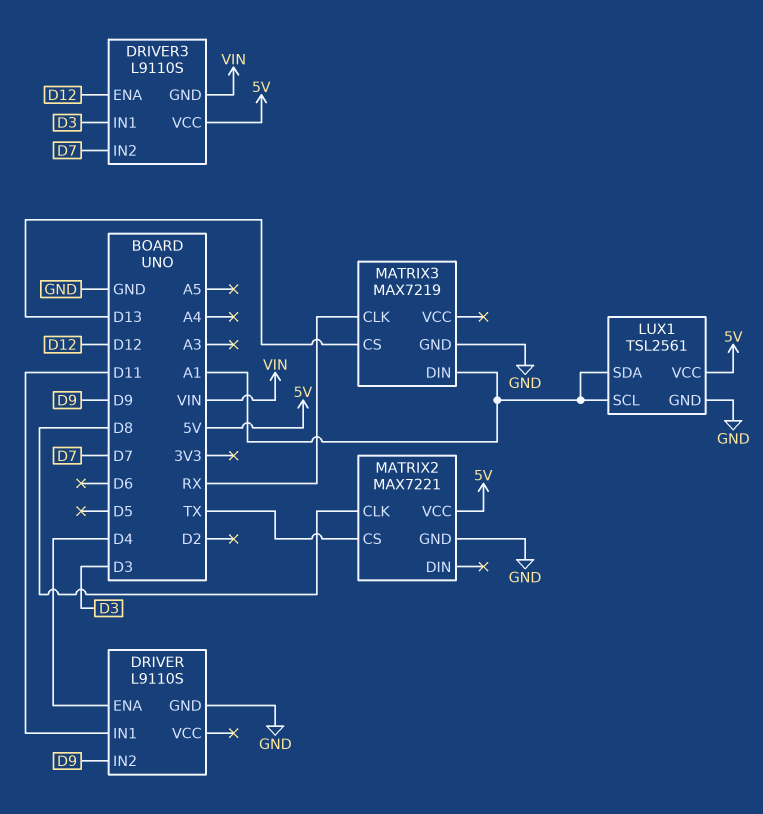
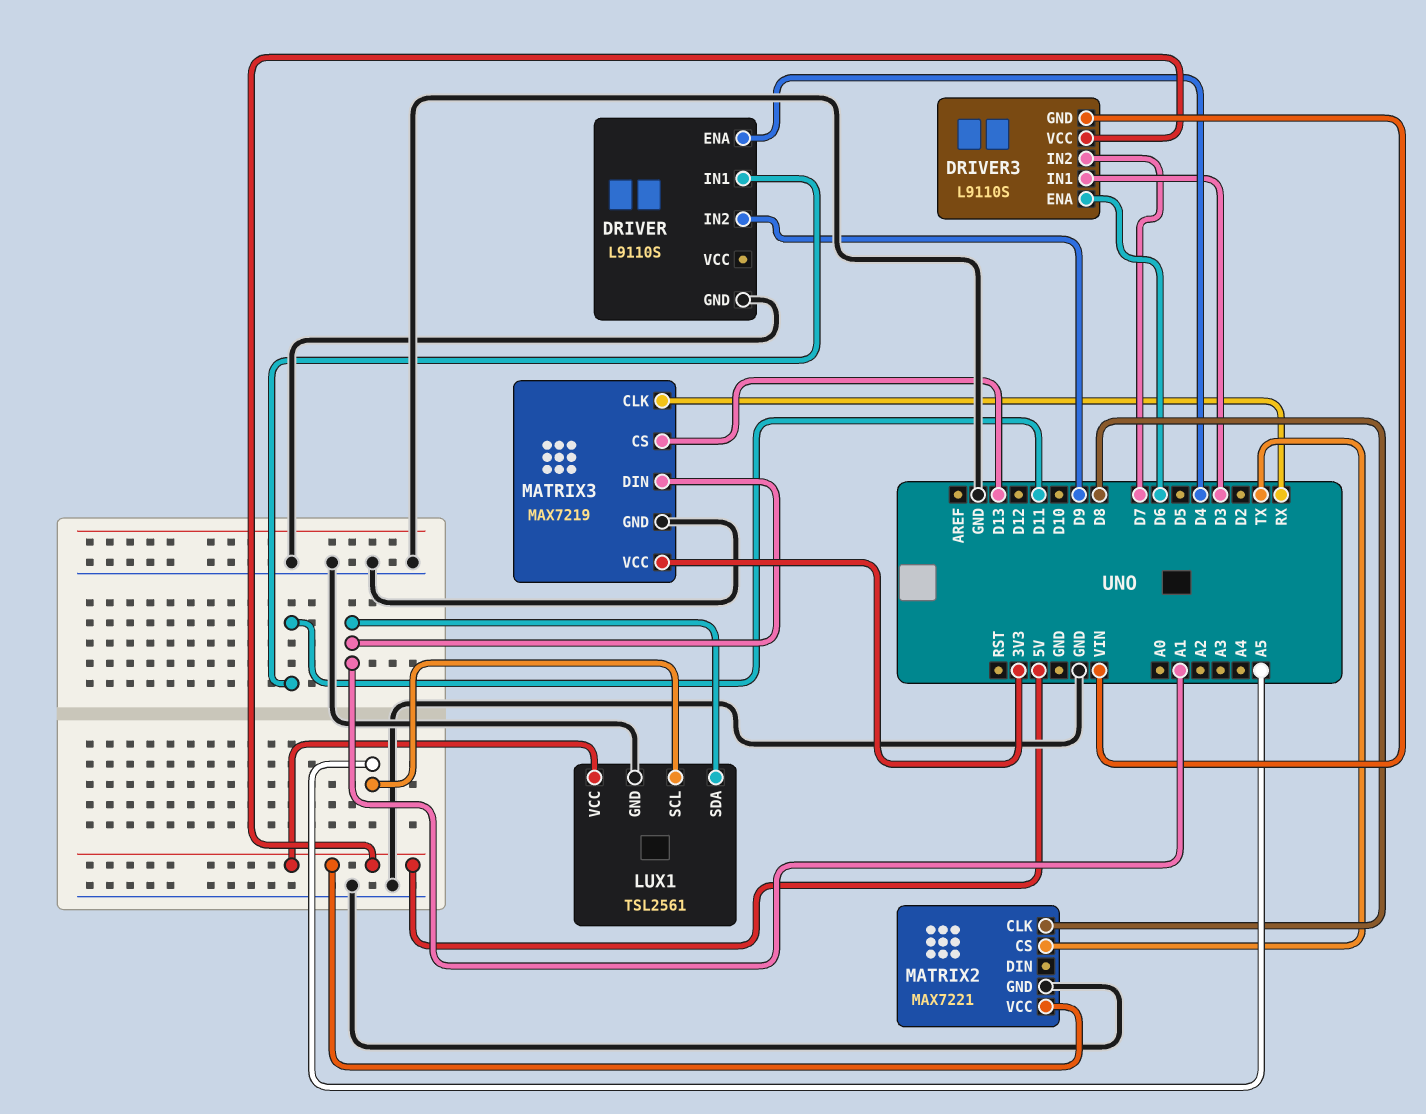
DRIVER3 pin ENA: D12 -> D6
LUX1 pin SCL: A1 -> A5
MATRIX3 pin VCC: none -> 3V3

